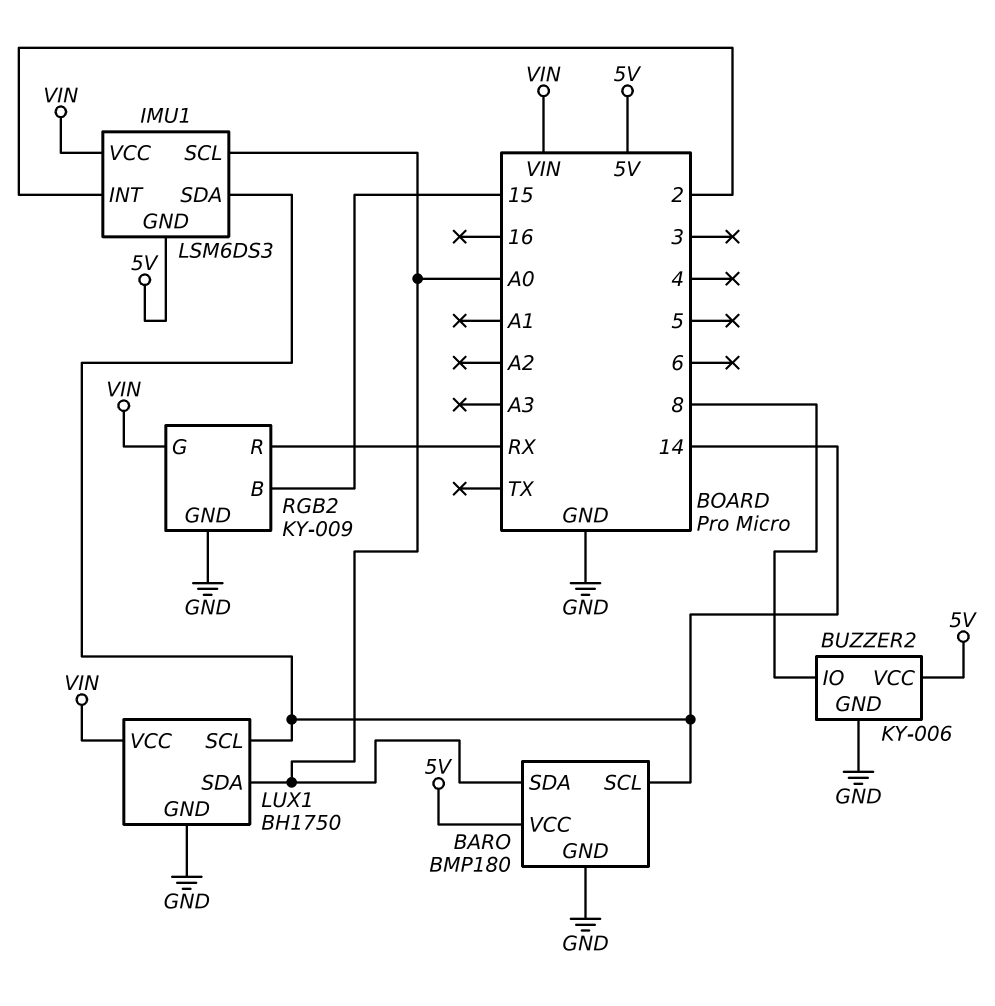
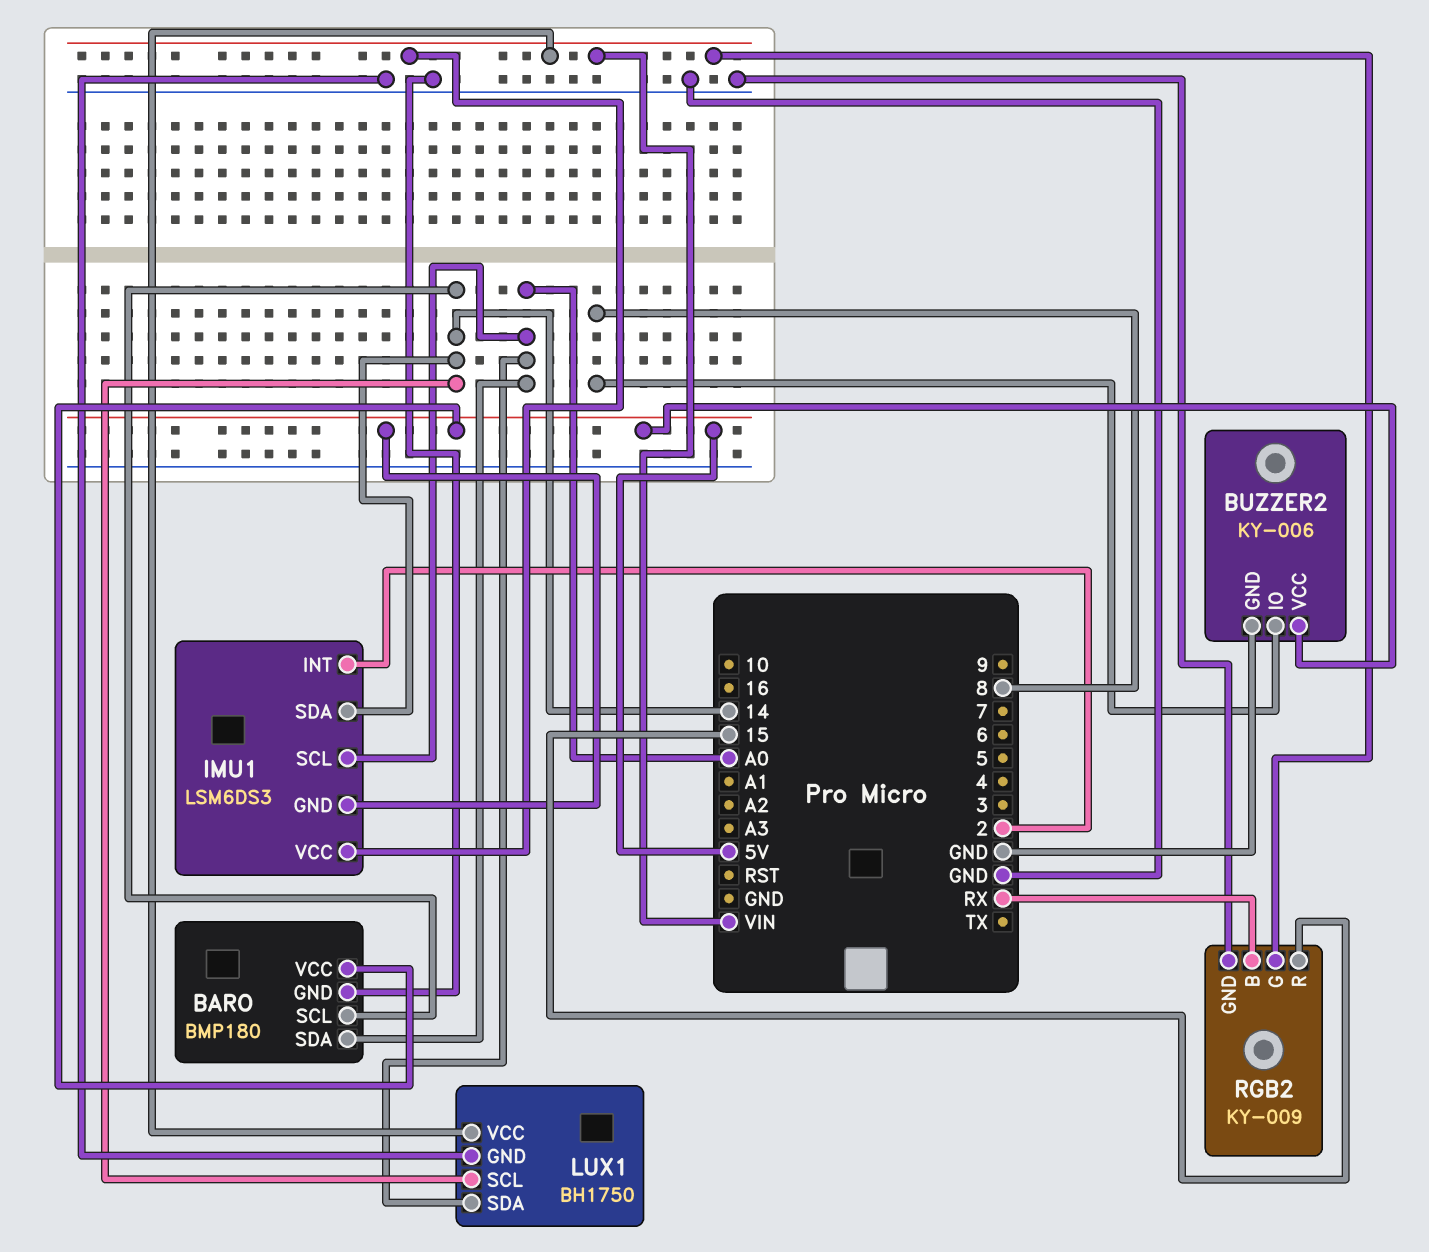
RGB2 pin B: 15 -> RX
RGB2 pin R: RX -> 15

